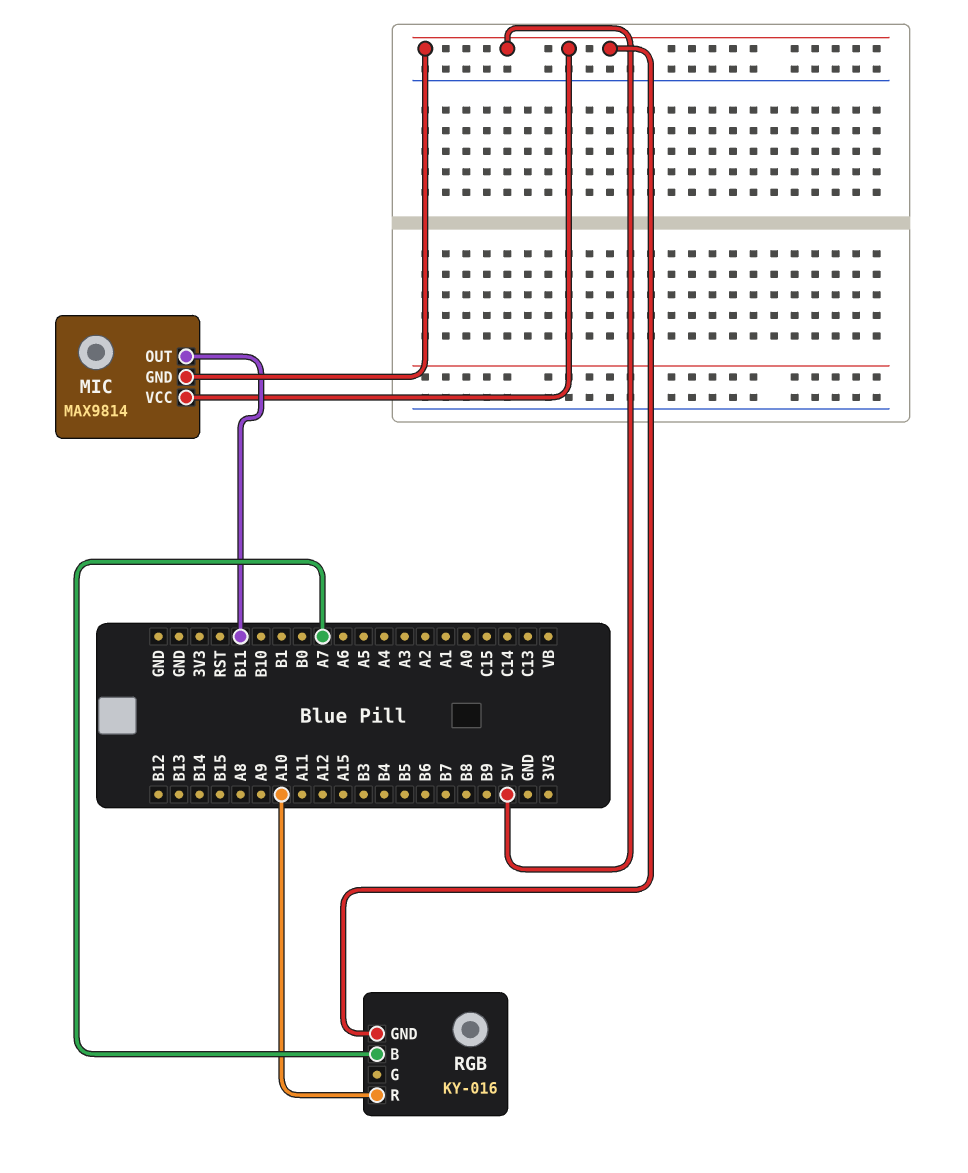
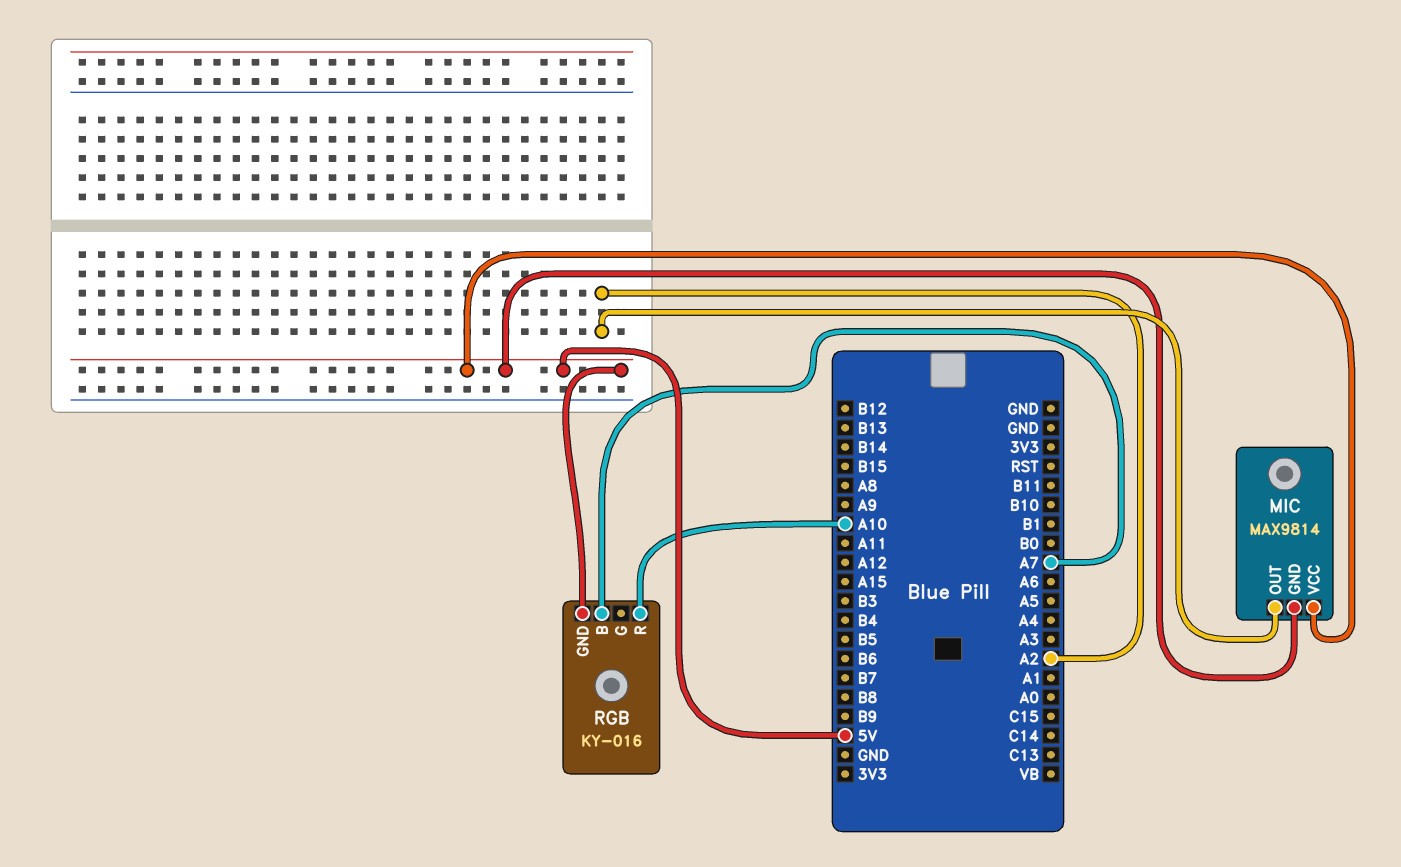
MIC pin OUT: B11 -> A2

